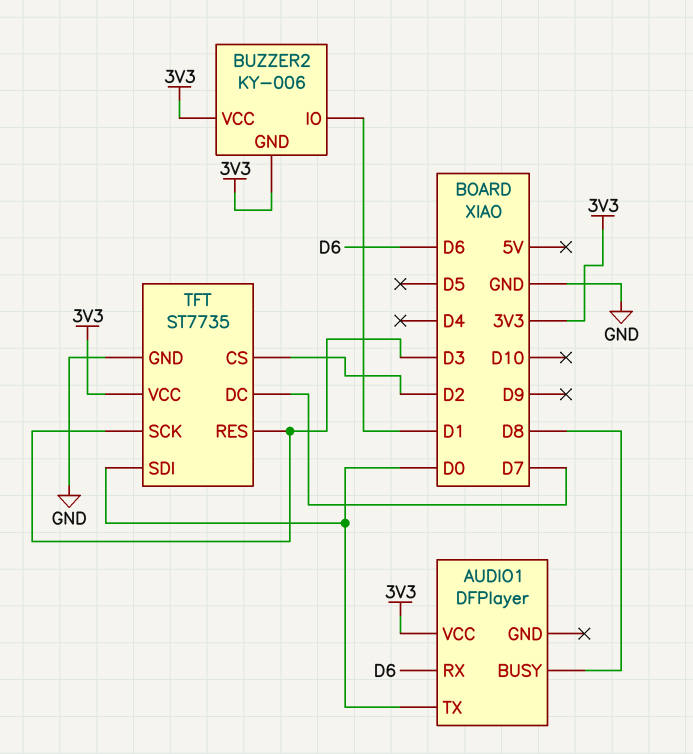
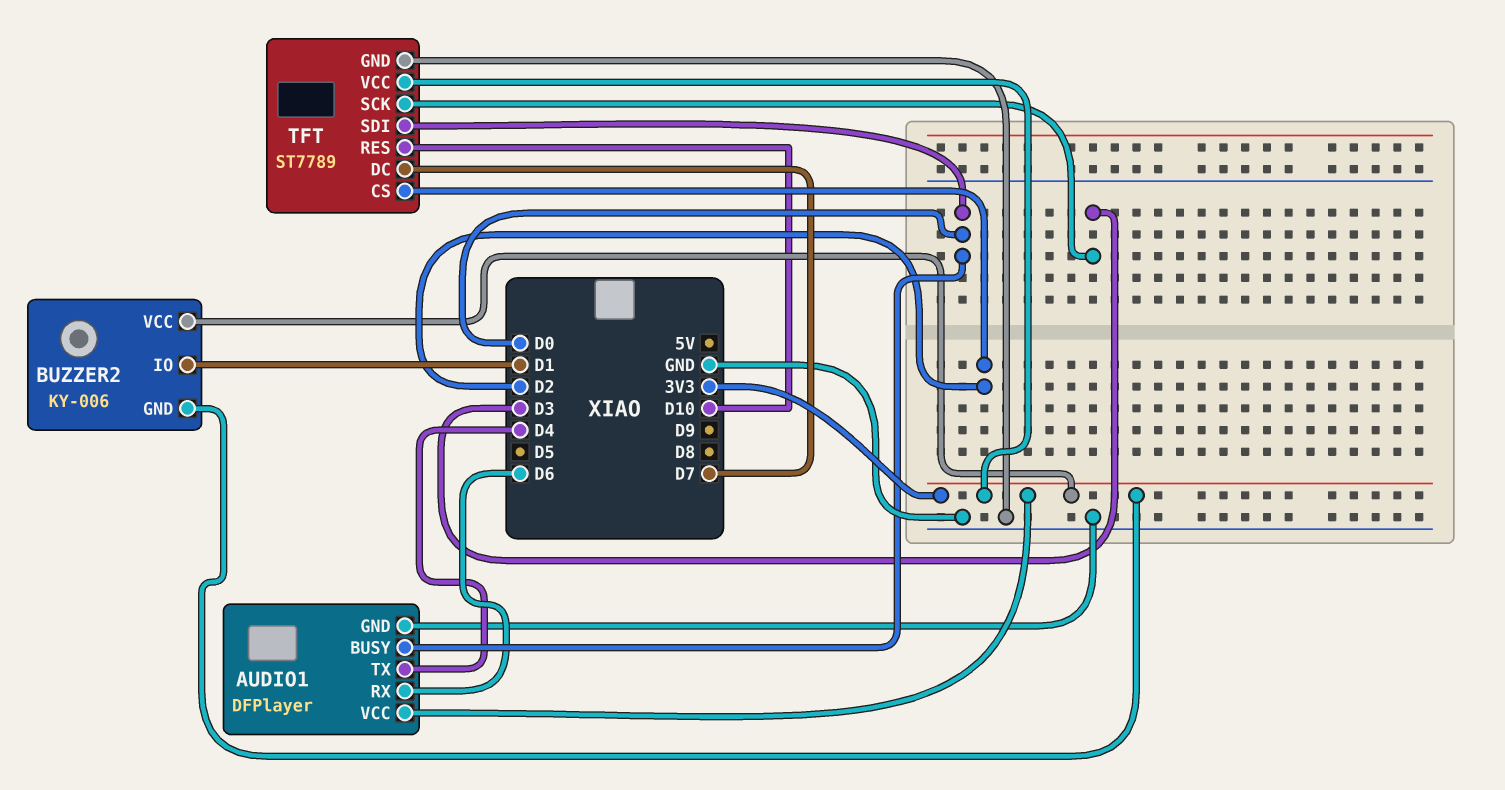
AUDIO1 pin BUSY: D8 -> D0
AUDIO1 pin GND: none -> GND
AUDIO1 pin TX: D0 -> D4
TFT: ST7735 -> ST7789
TFT pin RES: D3 -> D10

